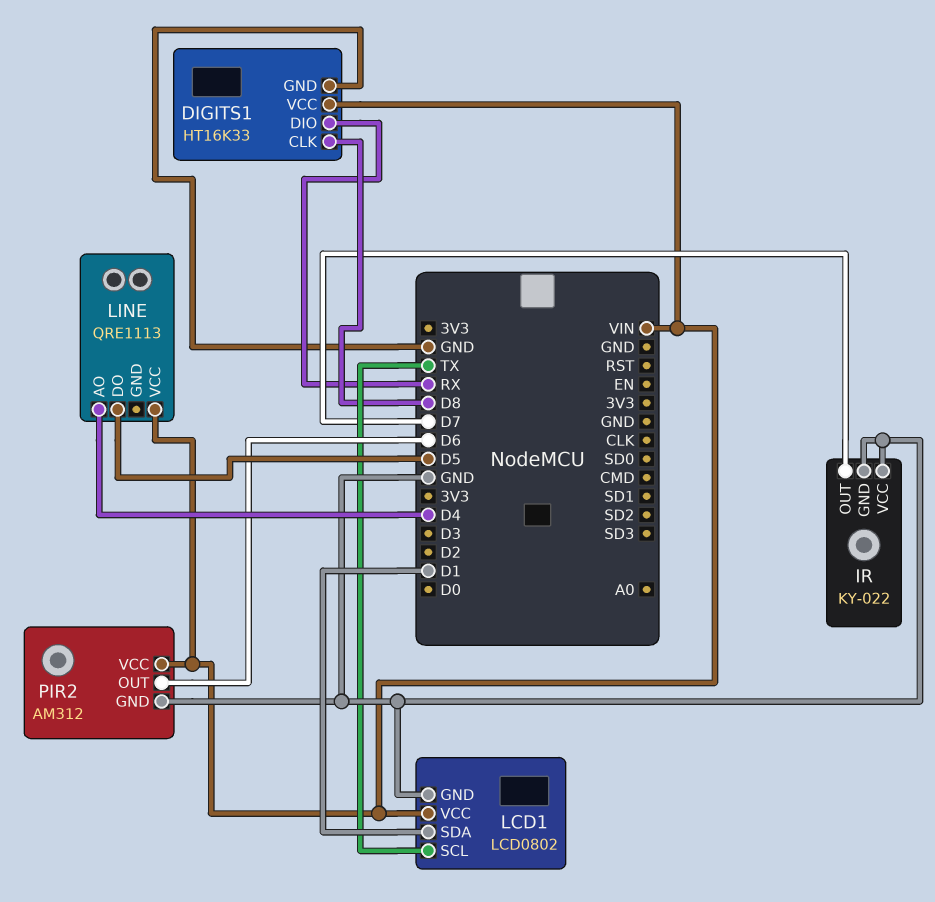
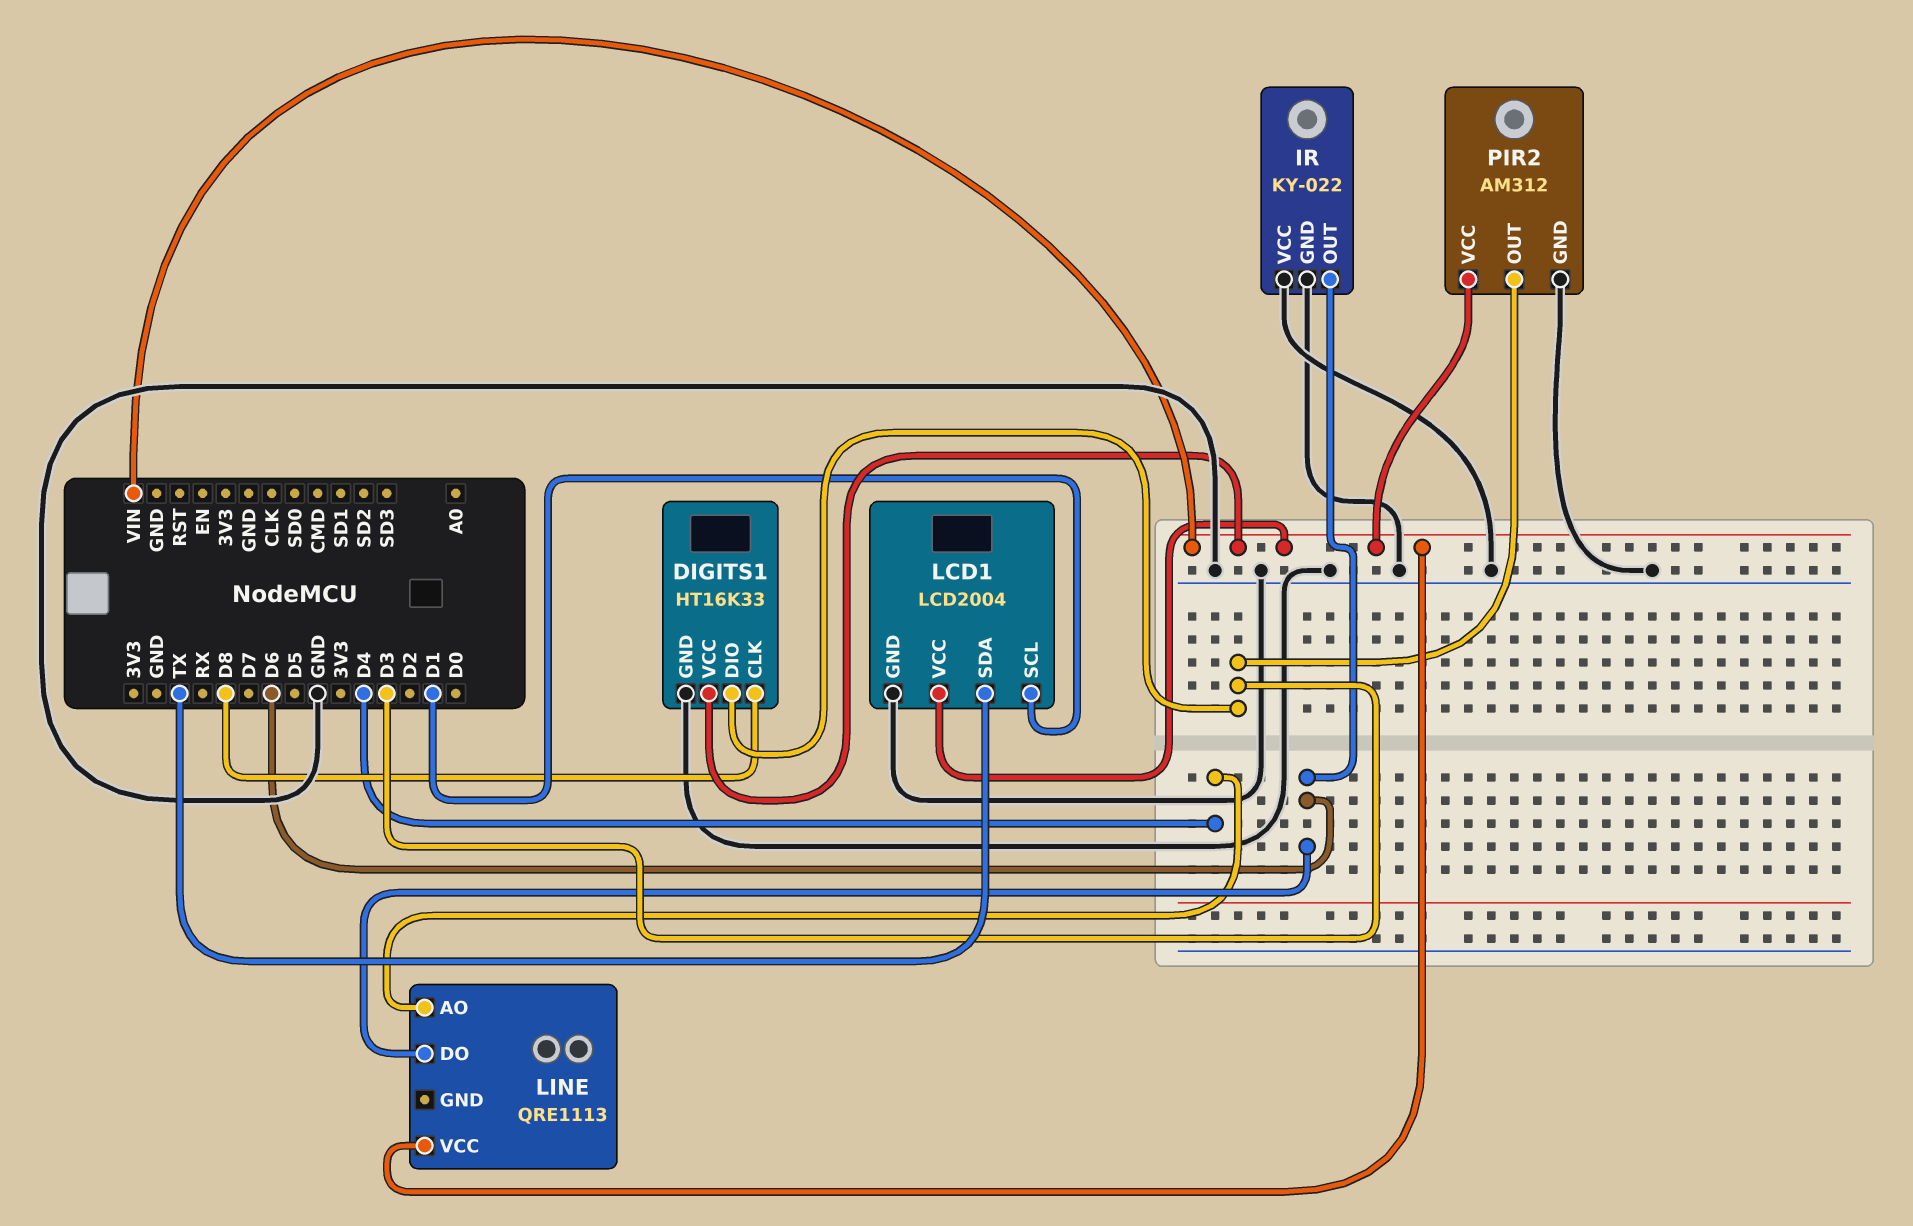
DIGITS1 pin DIO: RX -> D3
IR pin OUT: D7 -> D6
LCD1: LCD0802 -> LCD2004
LCD1 pin SCL: TX -> D1
LCD1 pin SDA: D1 -> TX
LINE pin DO: D5 -> D6
PIR2 pin OUT: D6 -> D3

